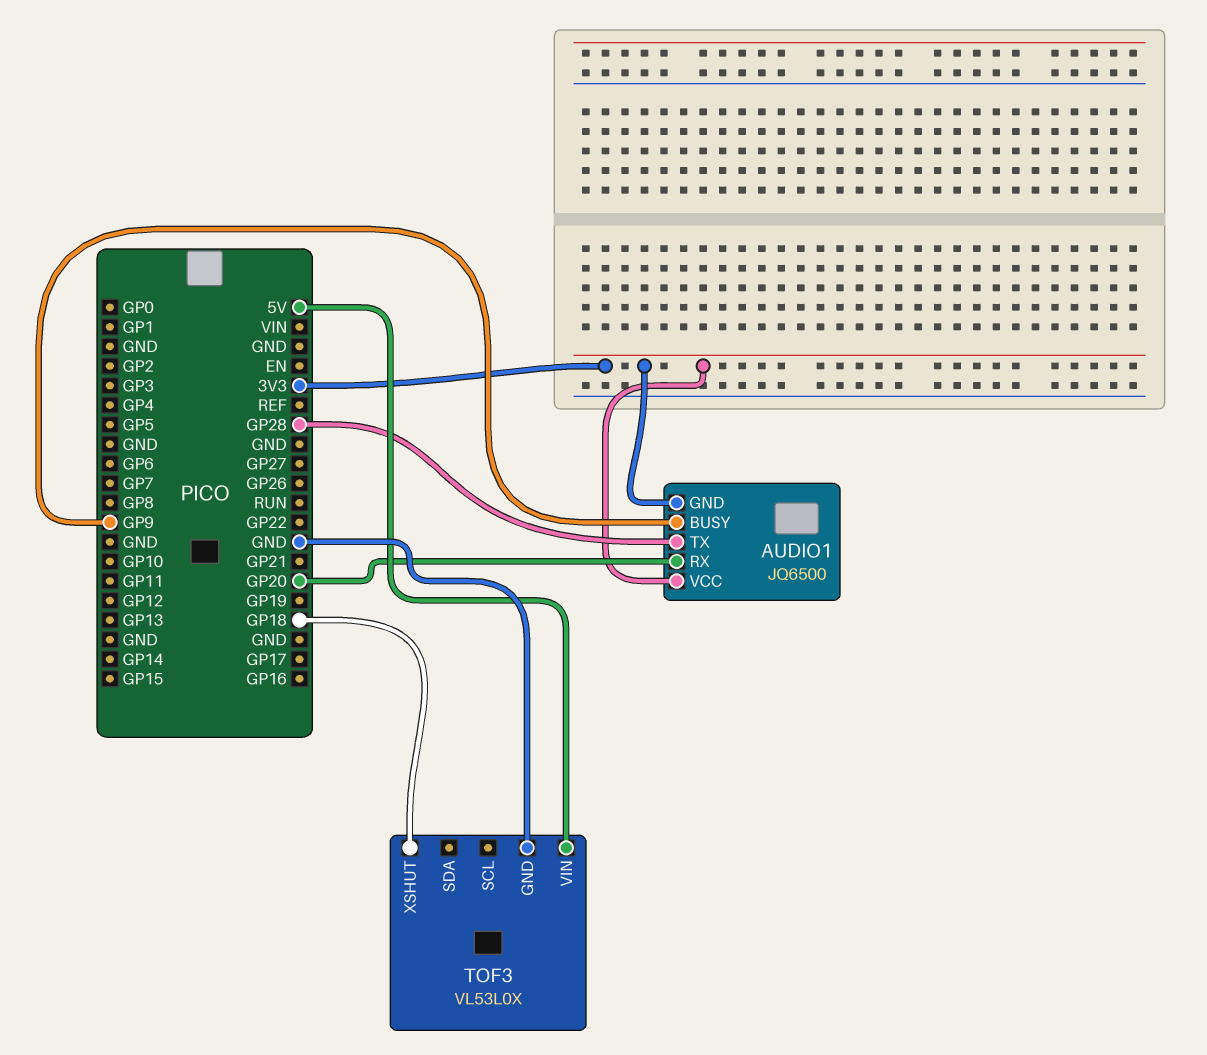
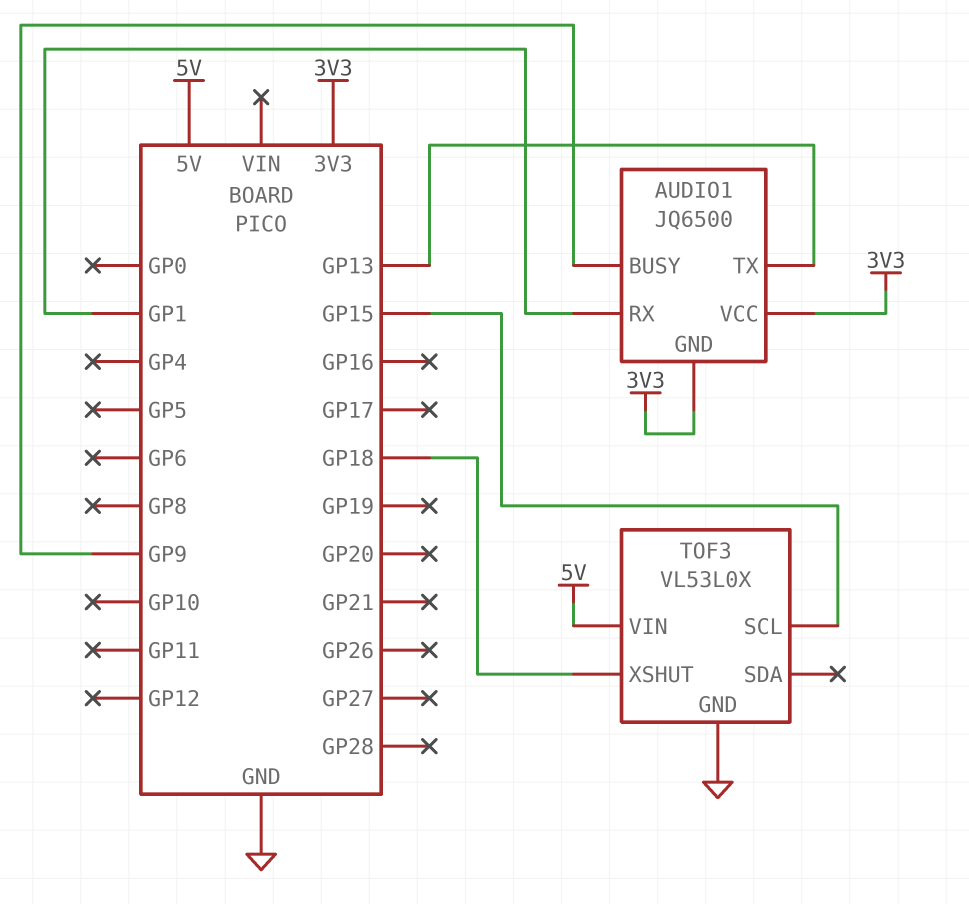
AUDIO1 pin RX: GP20 -> GP1
AUDIO1 pin TX: GP28 -> GP13
TOF3 pin SCL: none -> GP15

